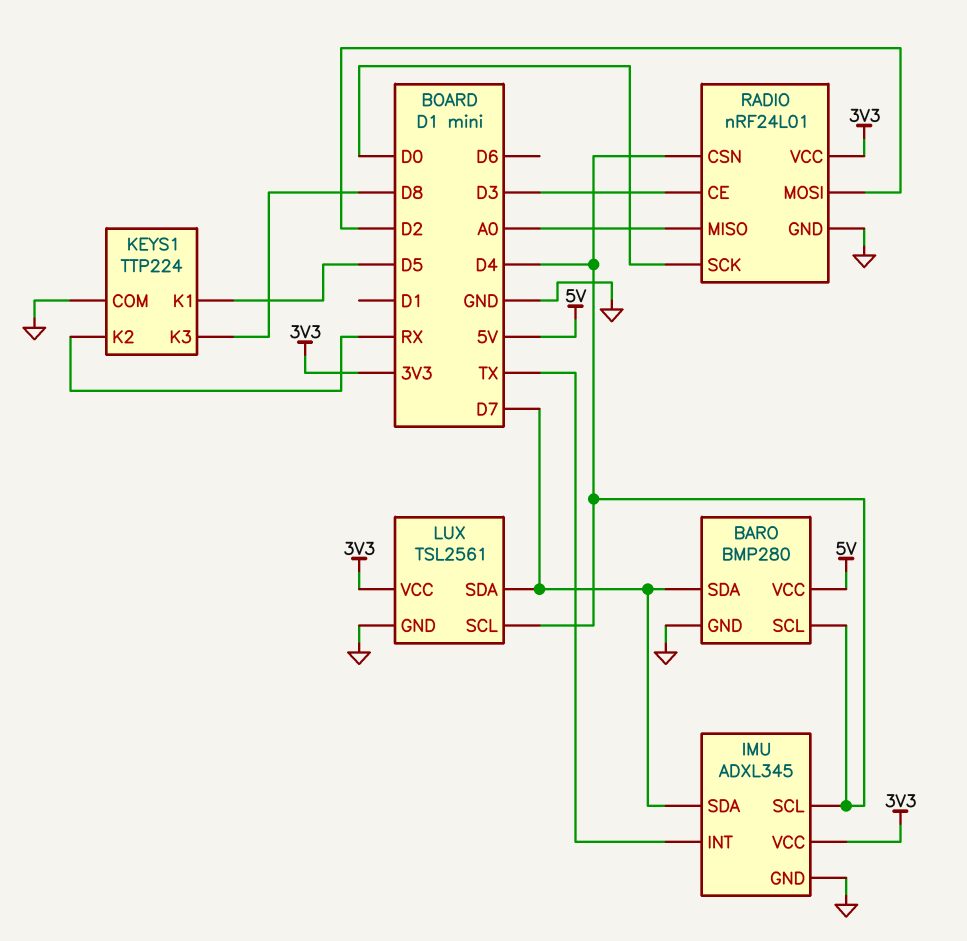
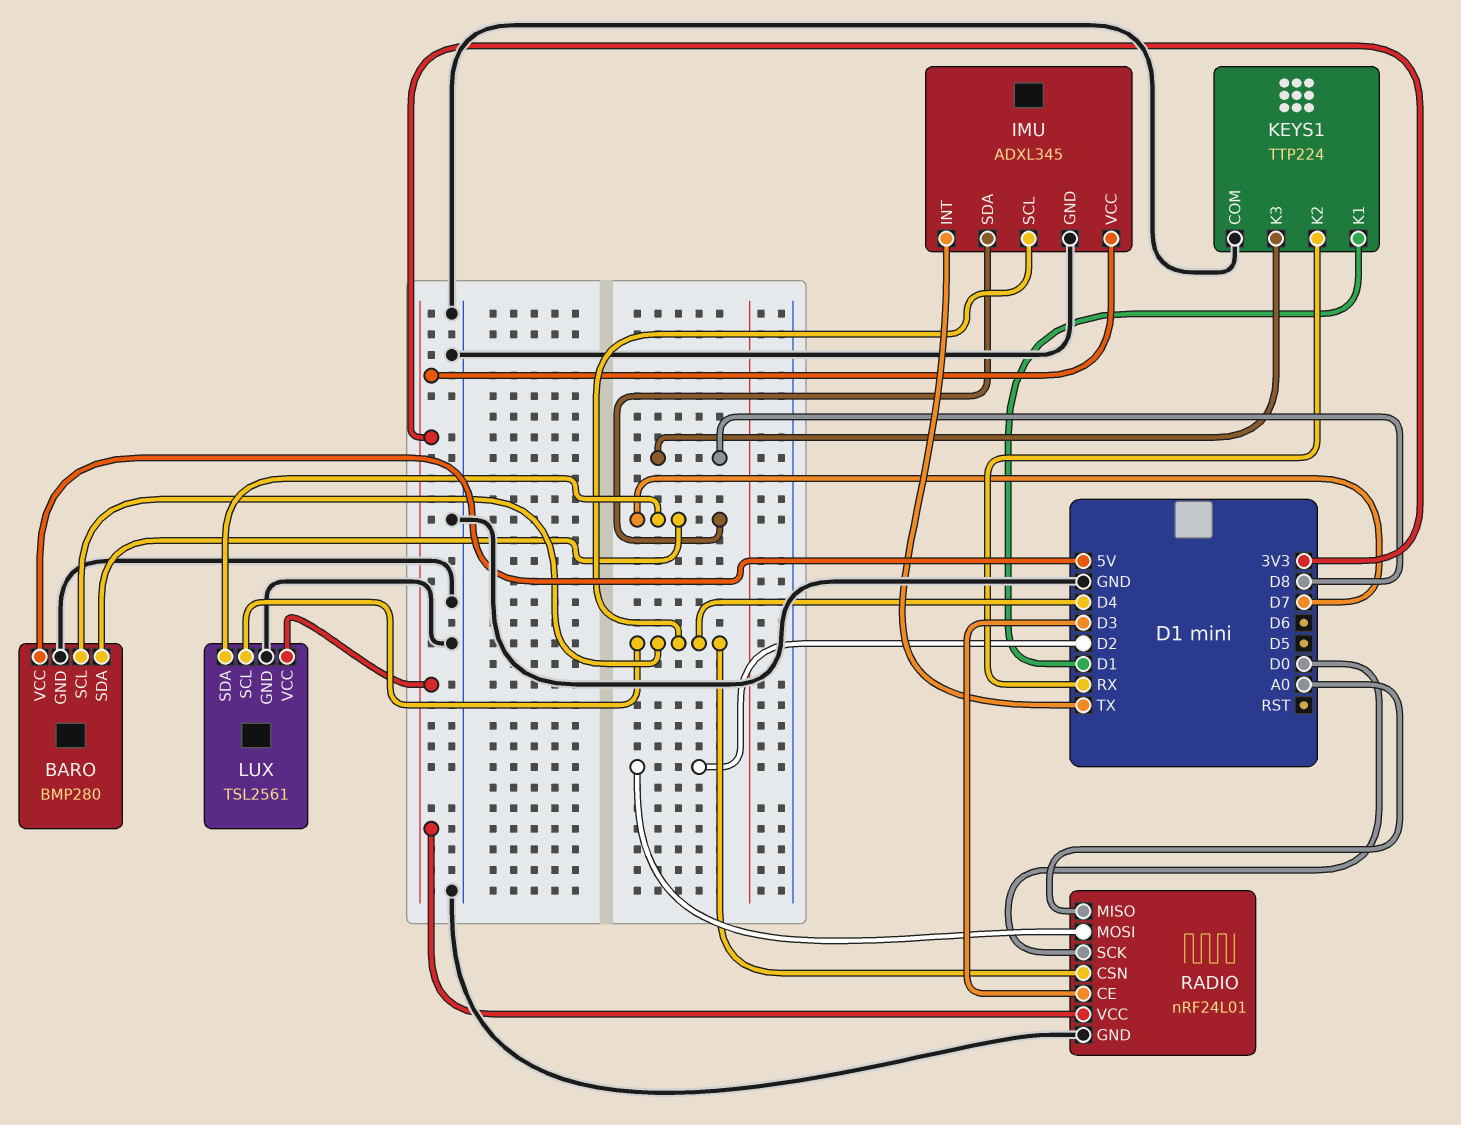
KEYS1 pin K1: D5 -> D1

